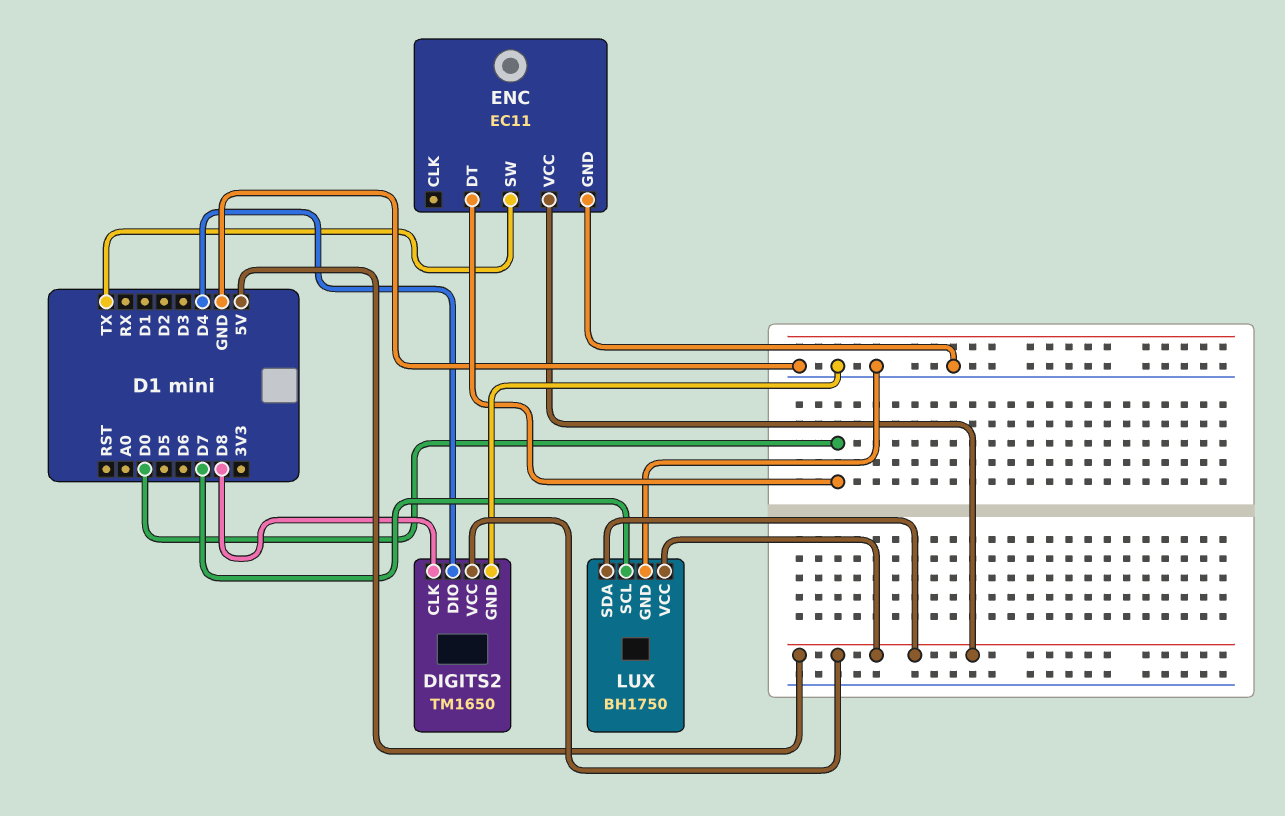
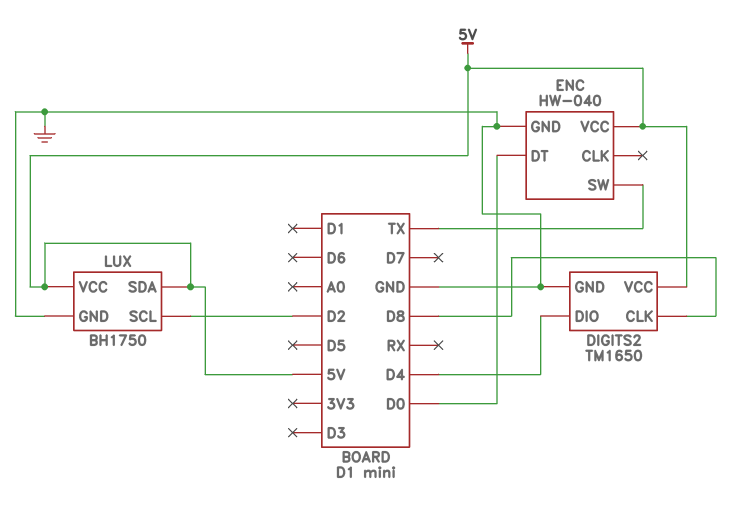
ENC: EC11 -> HW-040
LUX pin SCL: D7 -> D2

